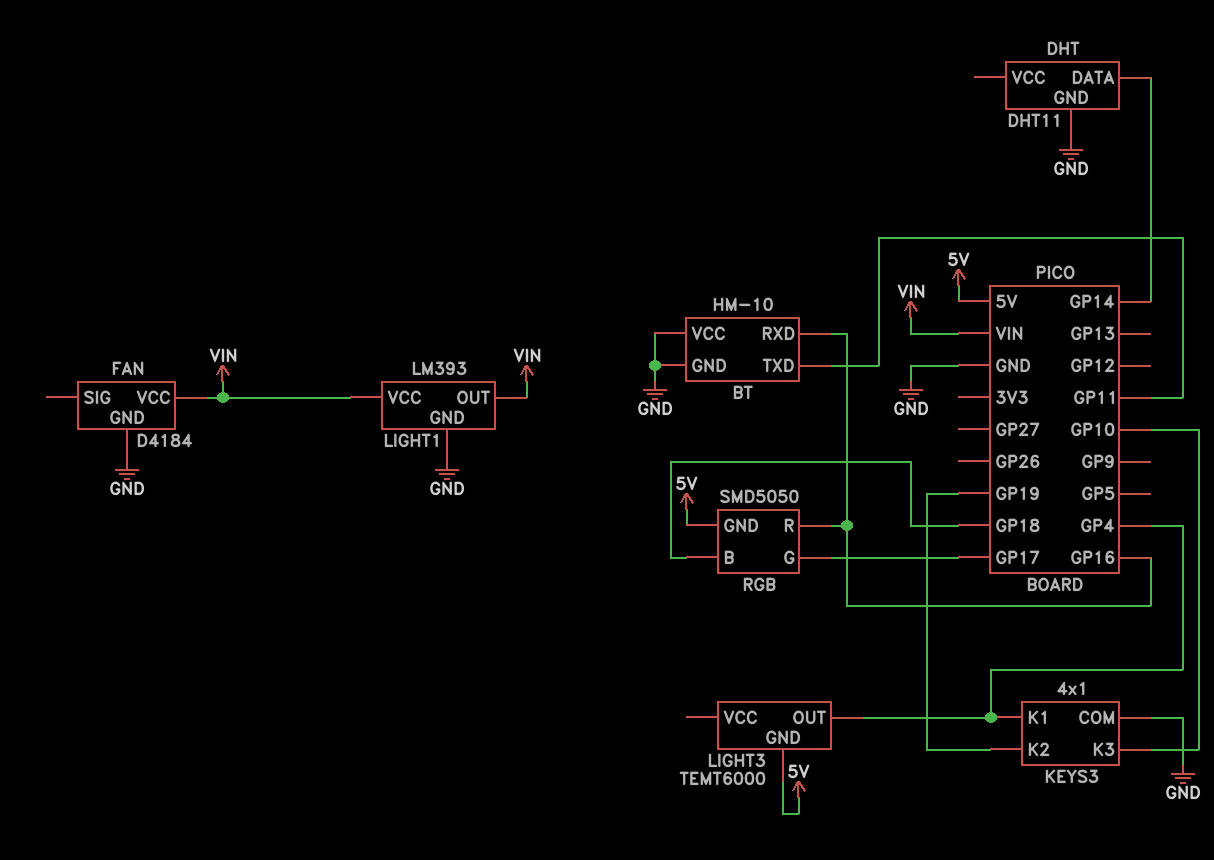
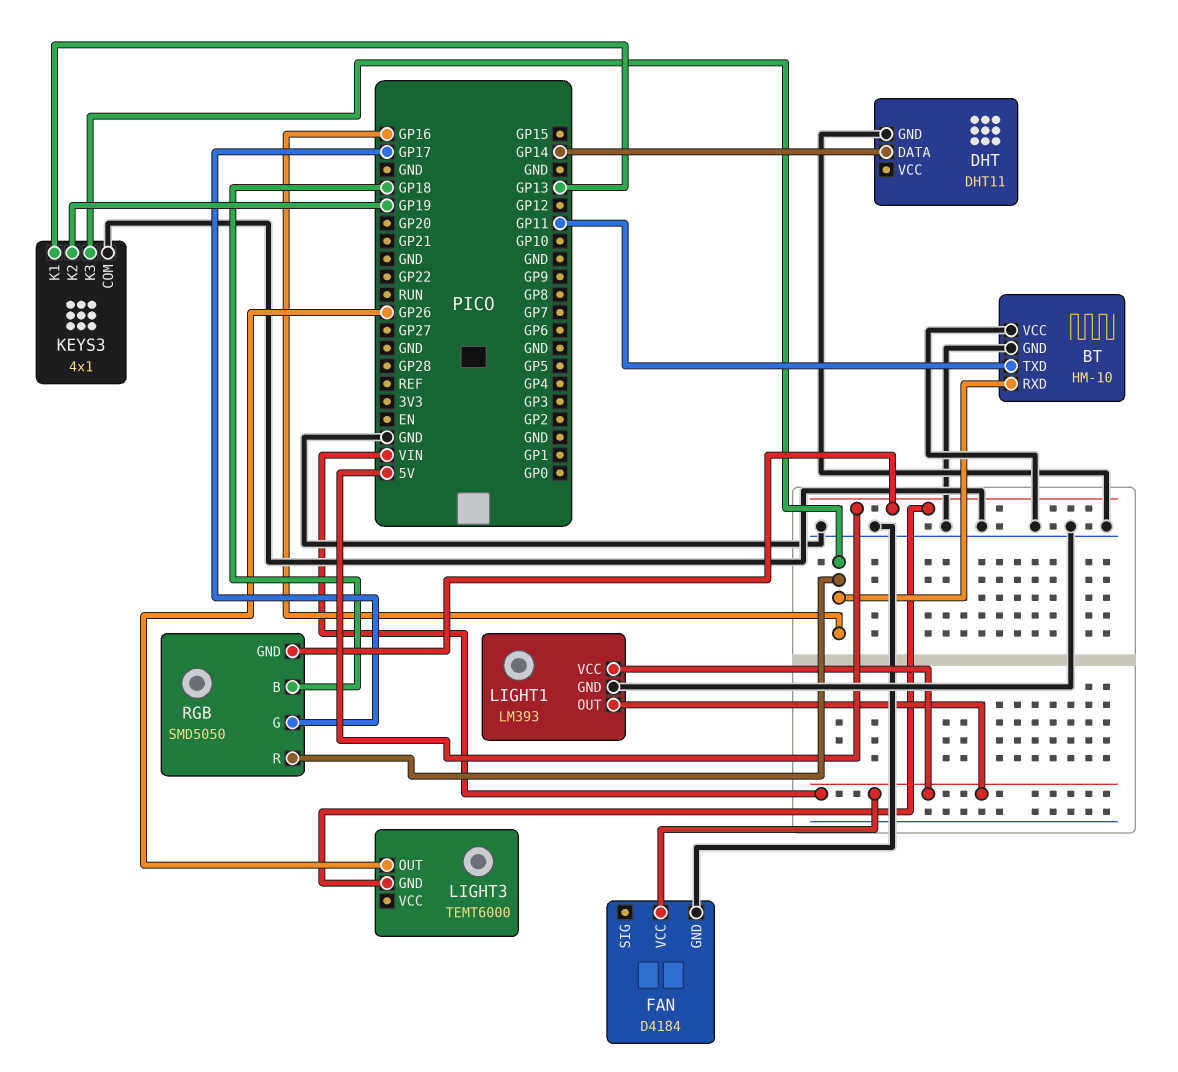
KEYS3 pin K1: GP4 -> GP13
KEYS3 pin K3: GP10 -> GP16
LIGHT3 pin OUT: GP4 -> GP26

